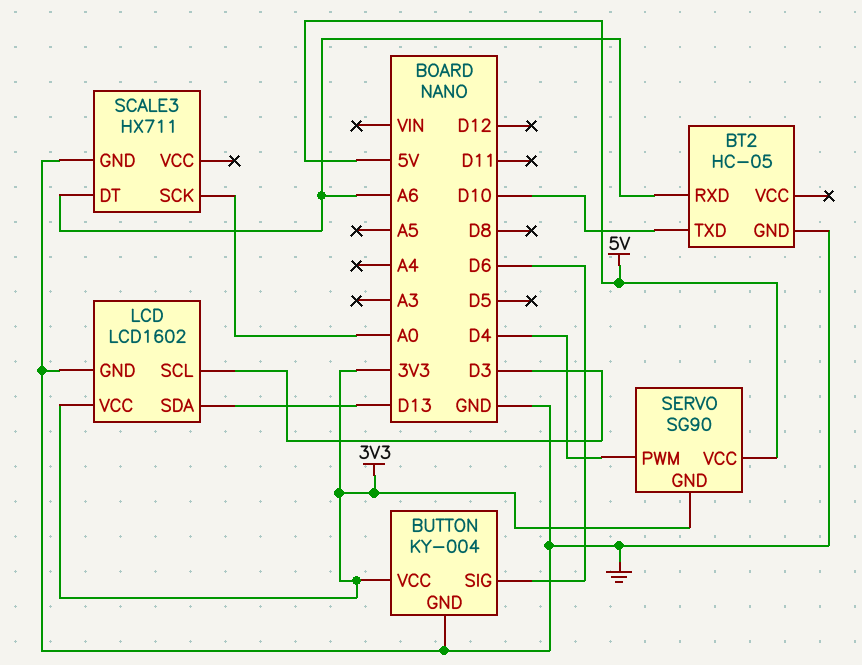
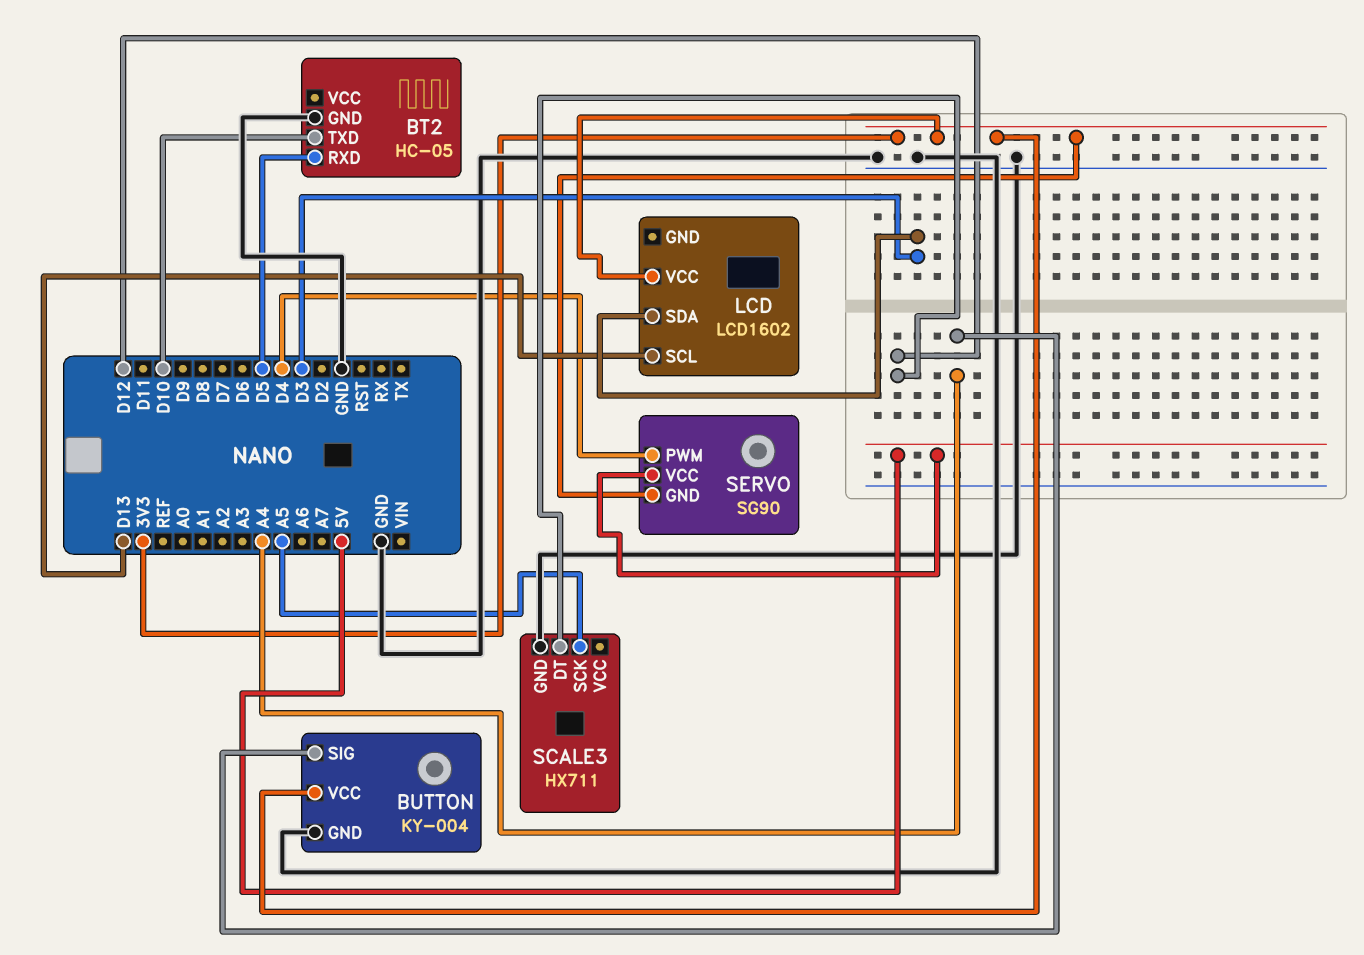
BT2 pin RXD: A6 -> D5
BUTTON pin SIG: D6 -> A4
LCD pin GND: GND -> none
LCD pin SCL: D3 -> D13
LCD pin SDA: D13 -> D3
SCALE3 pin DT: A6 -> D12
SCALE3 pin SCK: A0 -> A5

